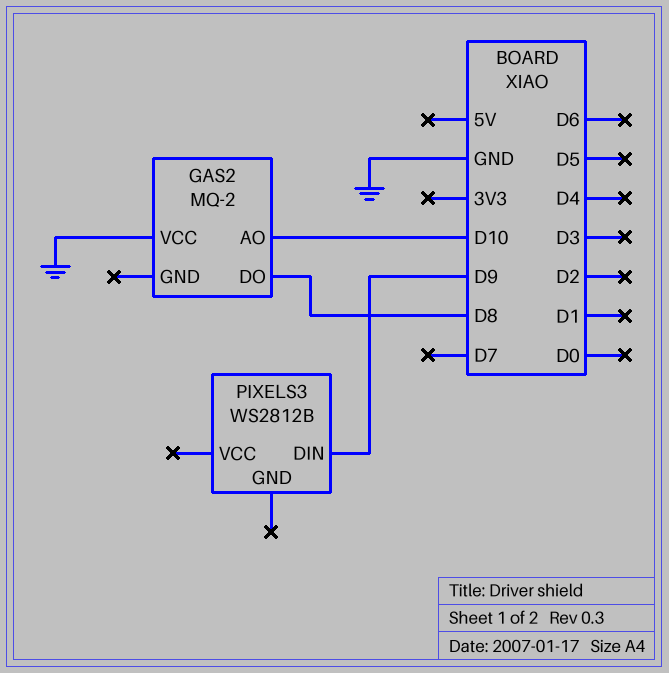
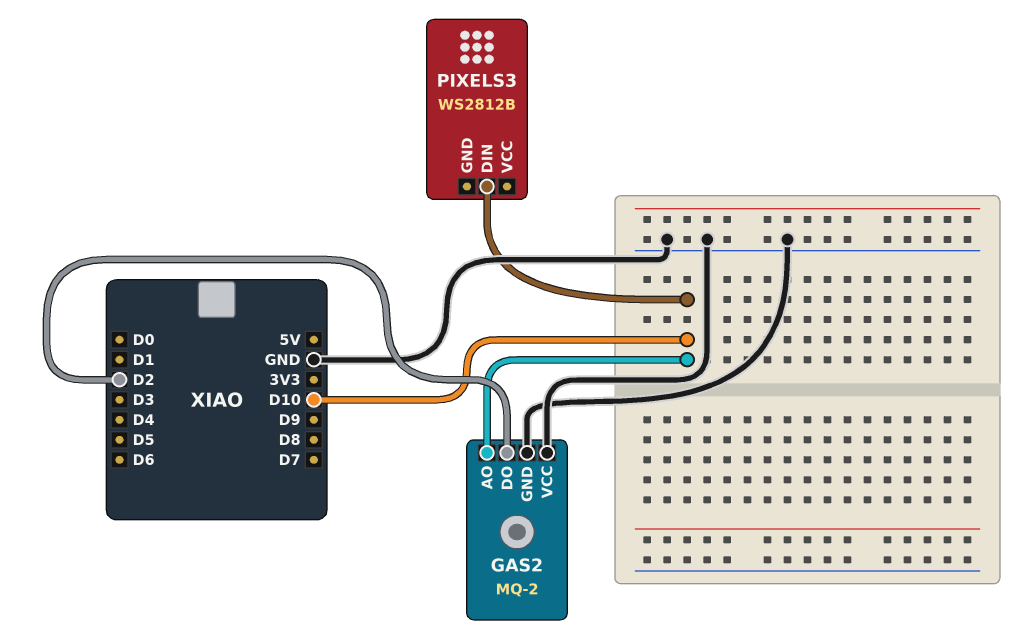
GAS2 pin DO: D8 -> D2
GAS2 pin GND: none -> GND
PIXELS3 pin DIN: D9 -> D10

